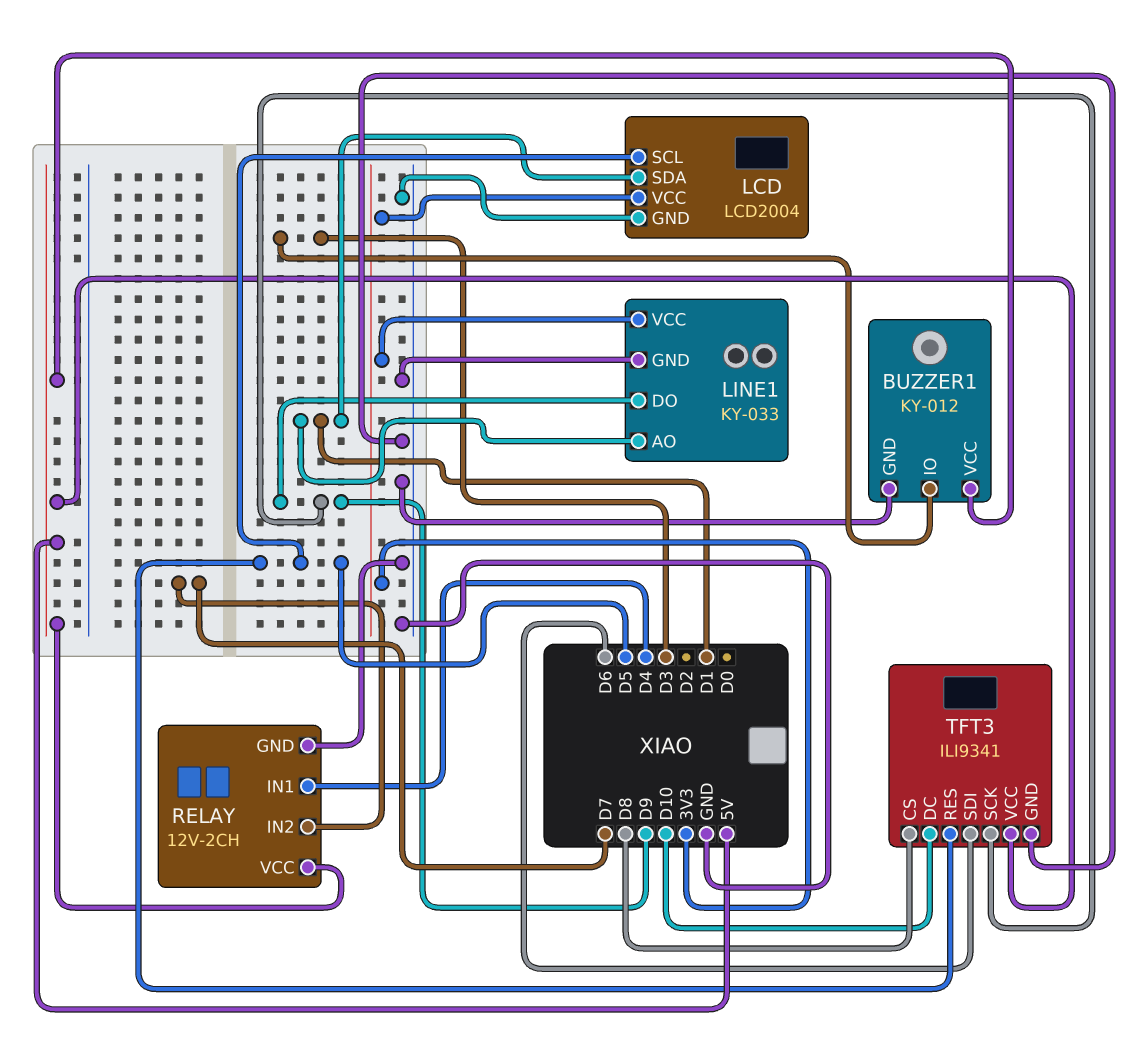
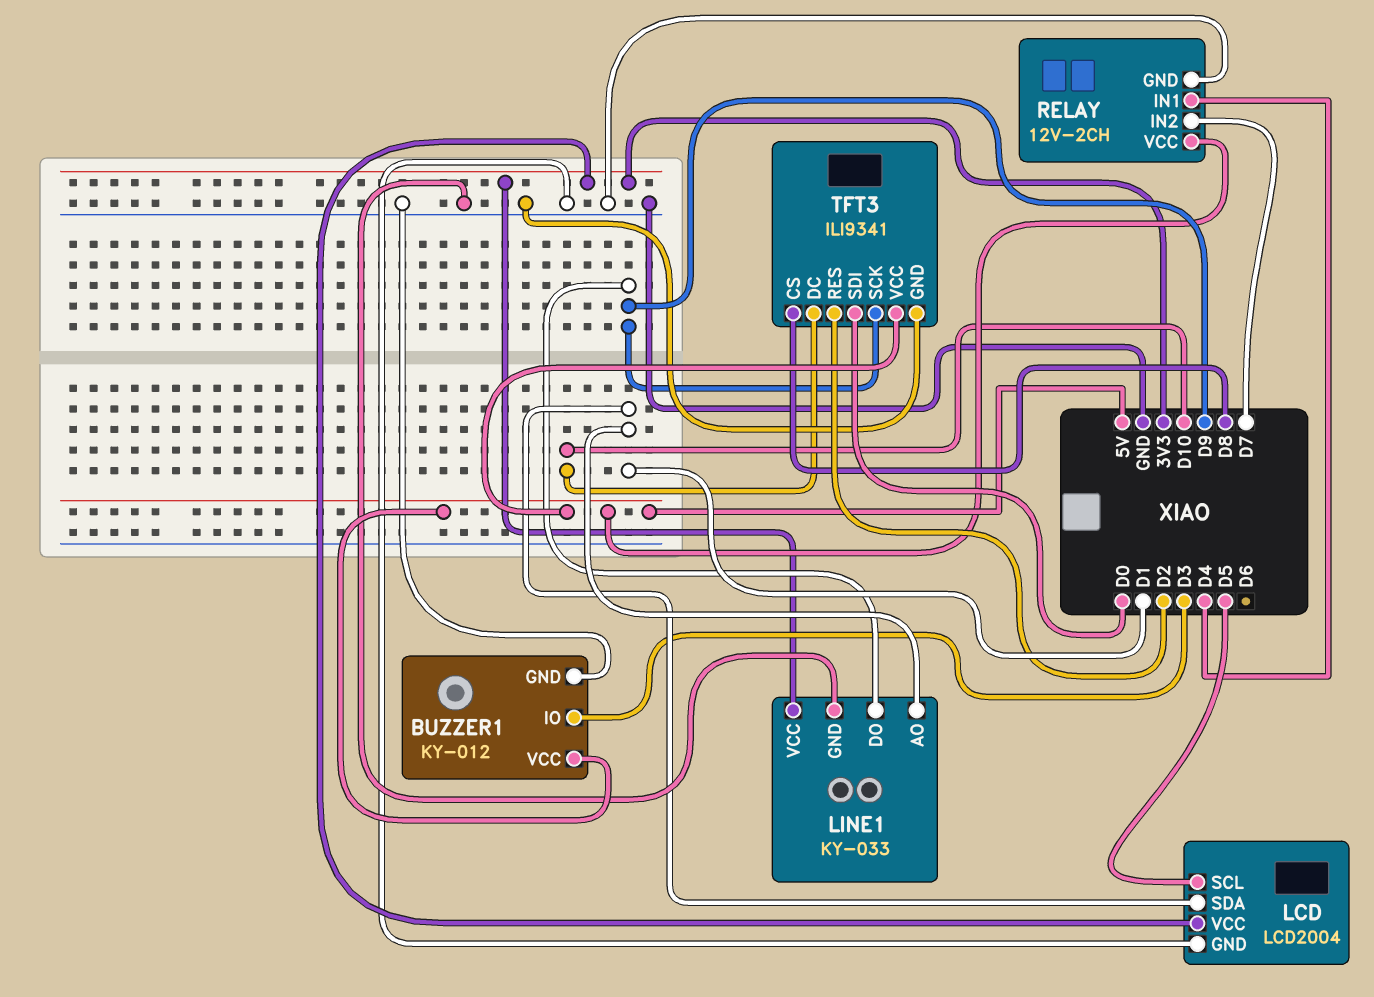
TFT3 pin RES: D5 -> D2
TFT3 pin SDI: D6 -> D0

